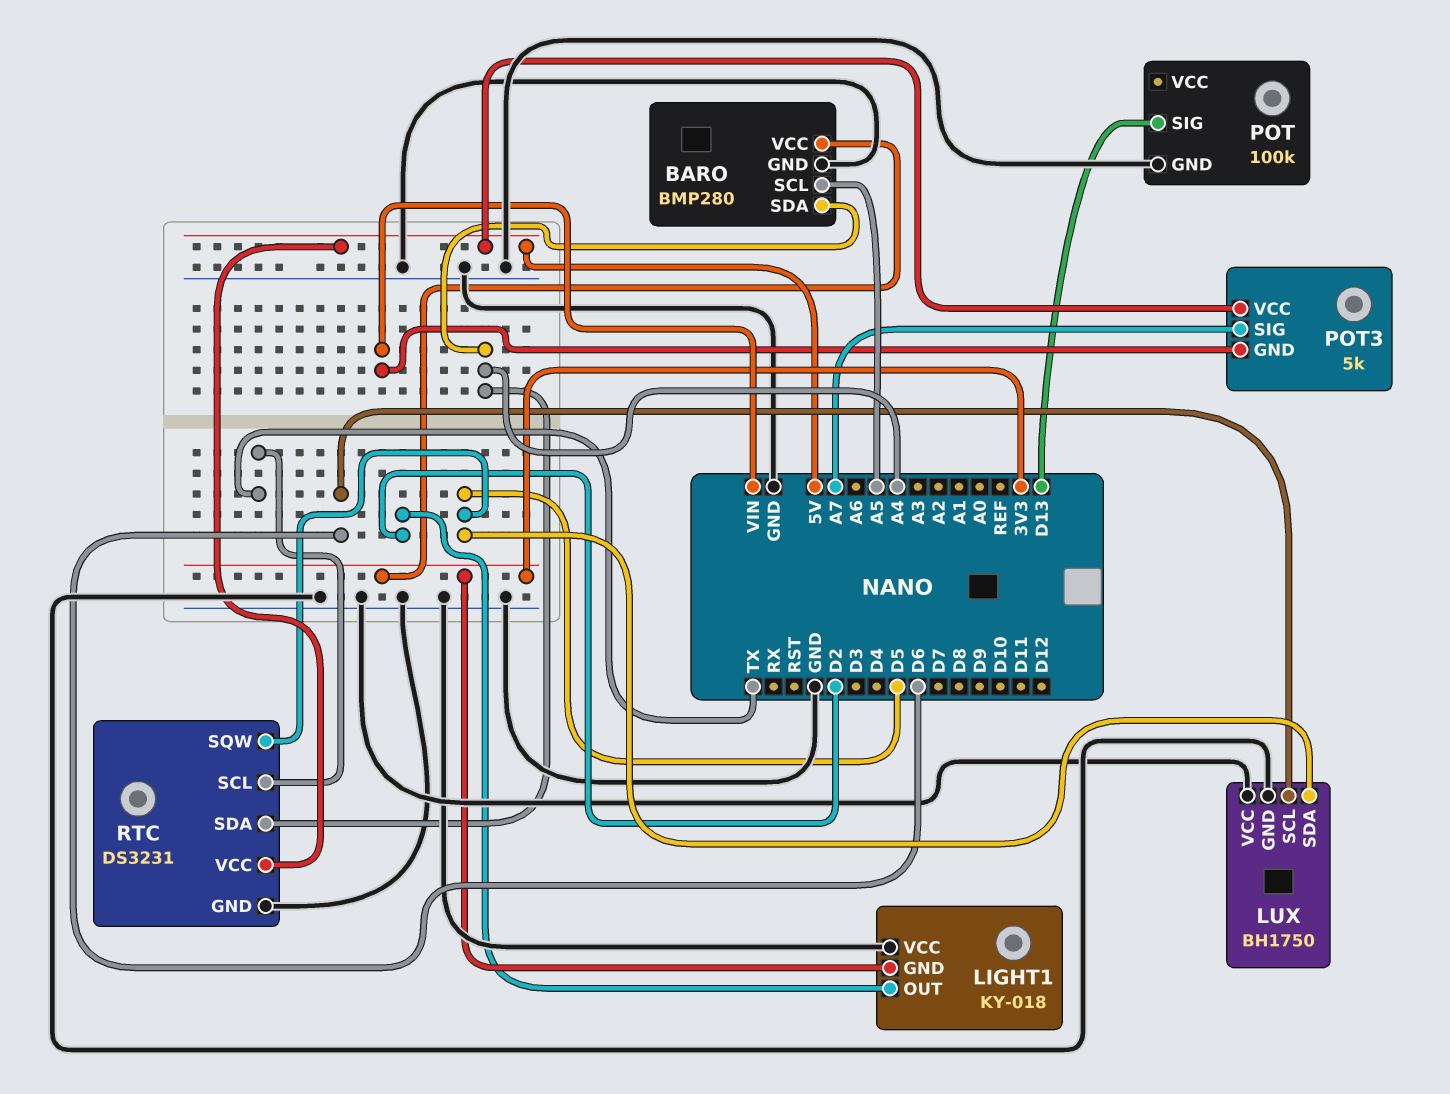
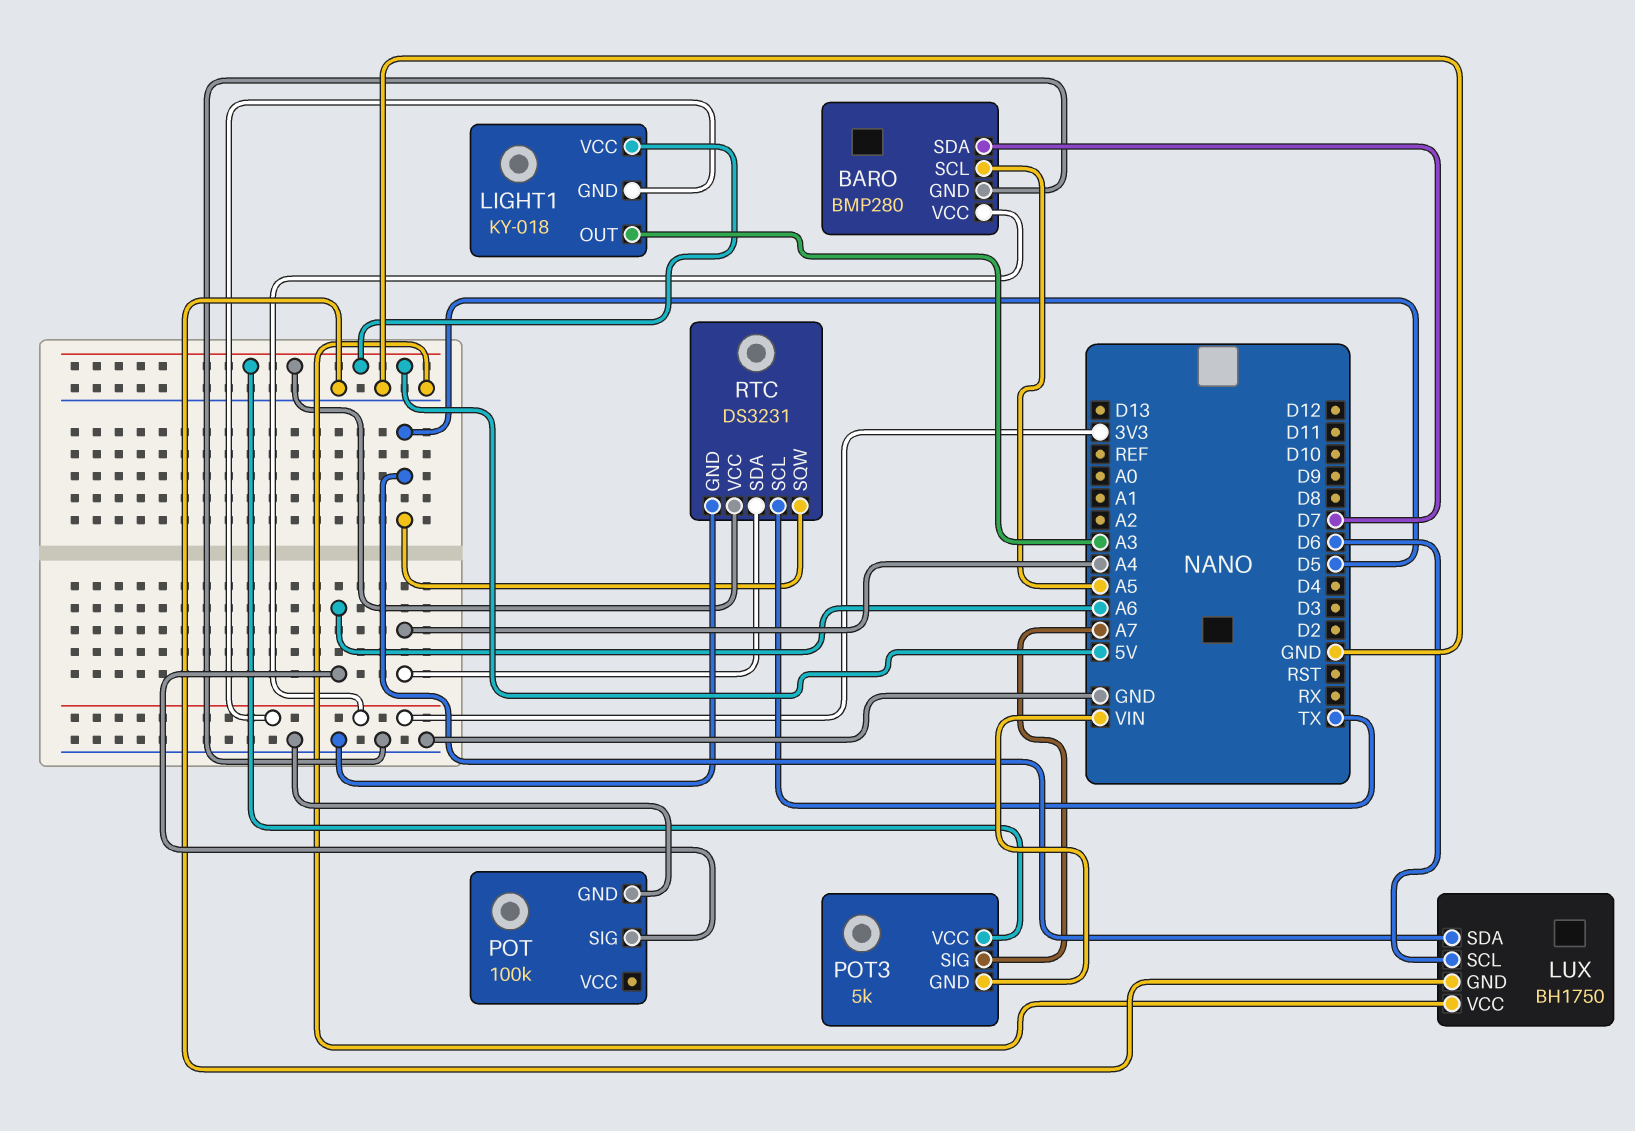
BARO pin SDA: A4 -> D7
LIGHT1 pin OUT: D2 -> A3
LIGHT1 pin VCC: GND -> 5V
POT pin SIG: D13 -> A6

